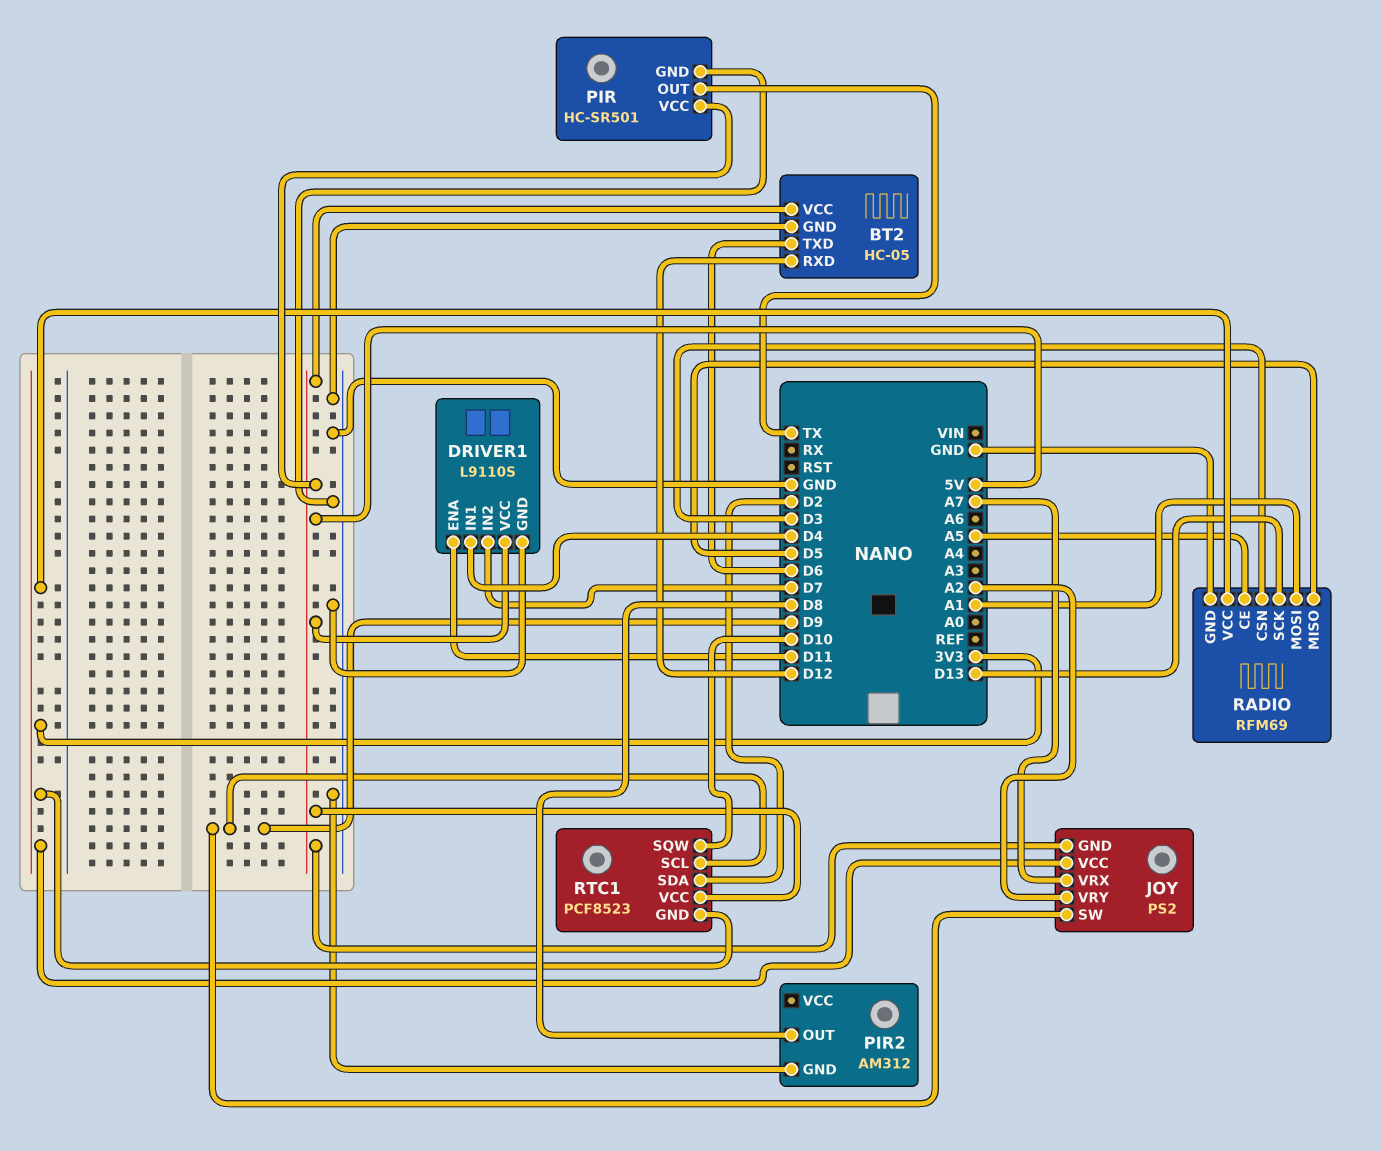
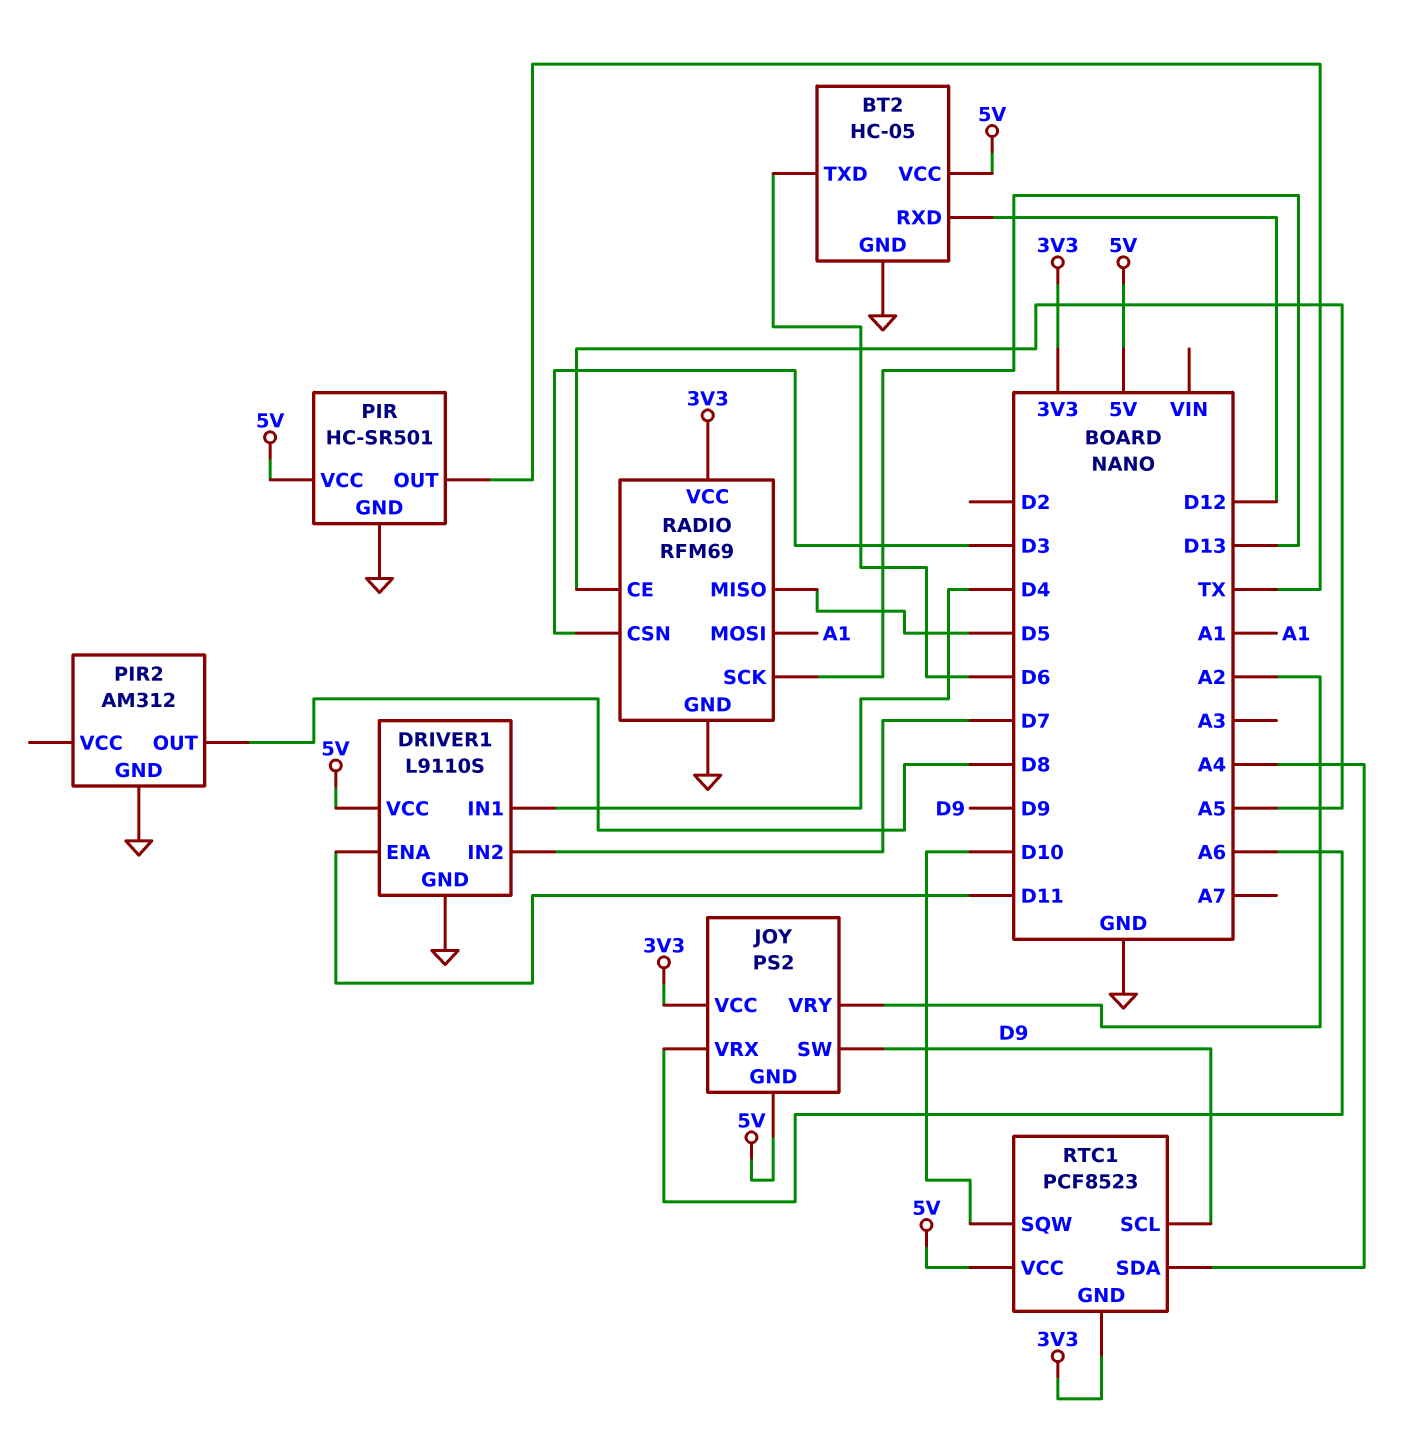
JOY pin VRX: A7 -> A6
RTC1 pin SDA: D2 -> A4

